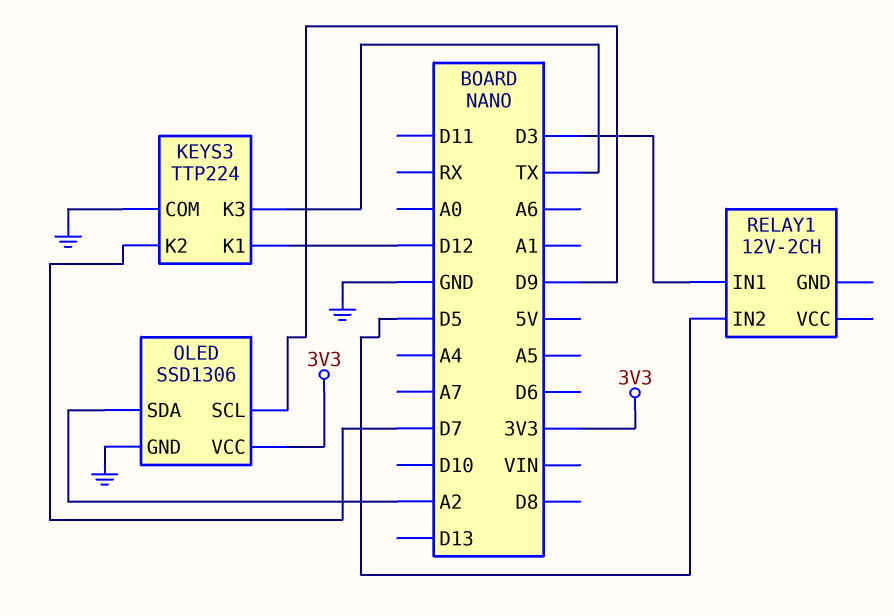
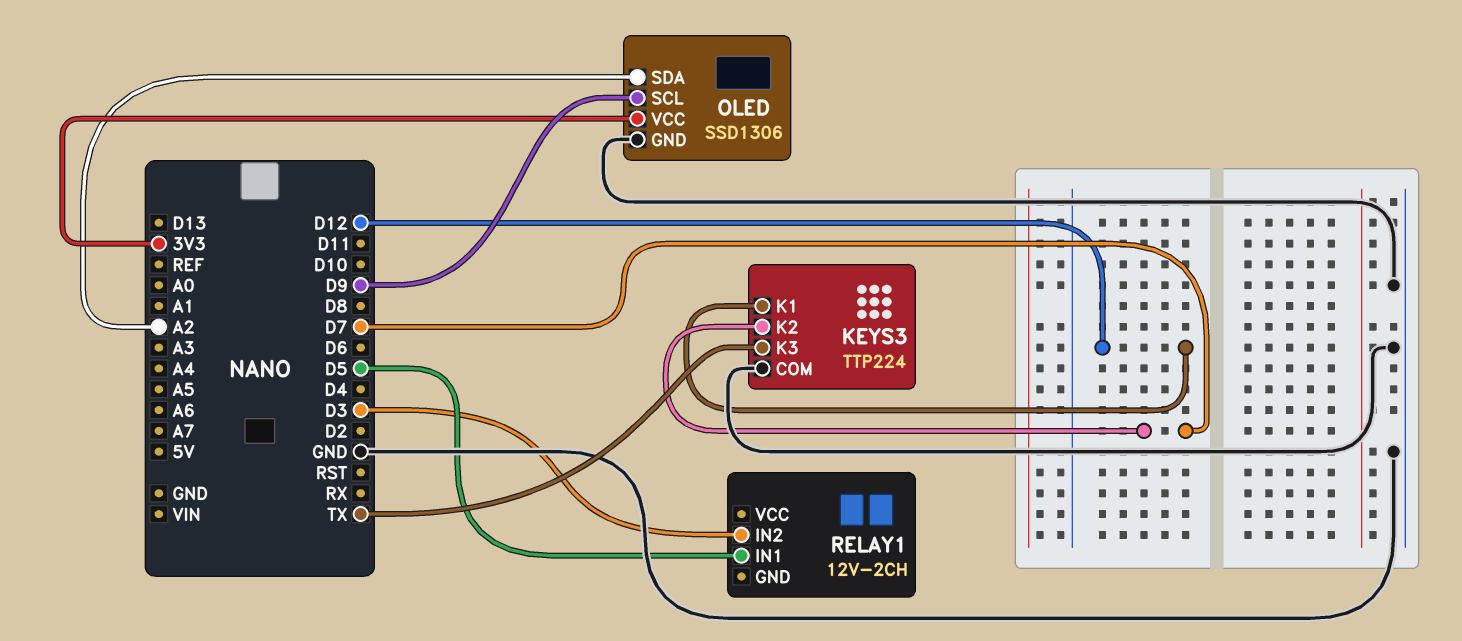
RELAY1 pin IN1: D3 -> D5
RELAY1 pin IN2: D5 -> D3

